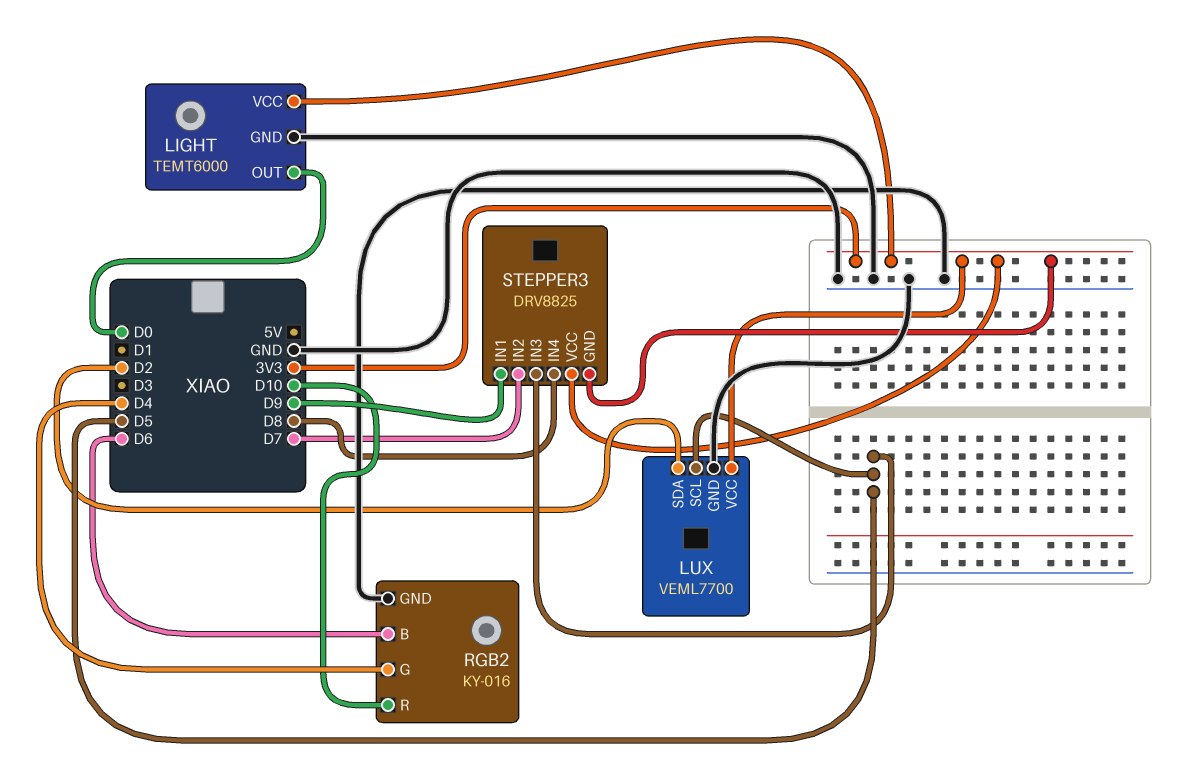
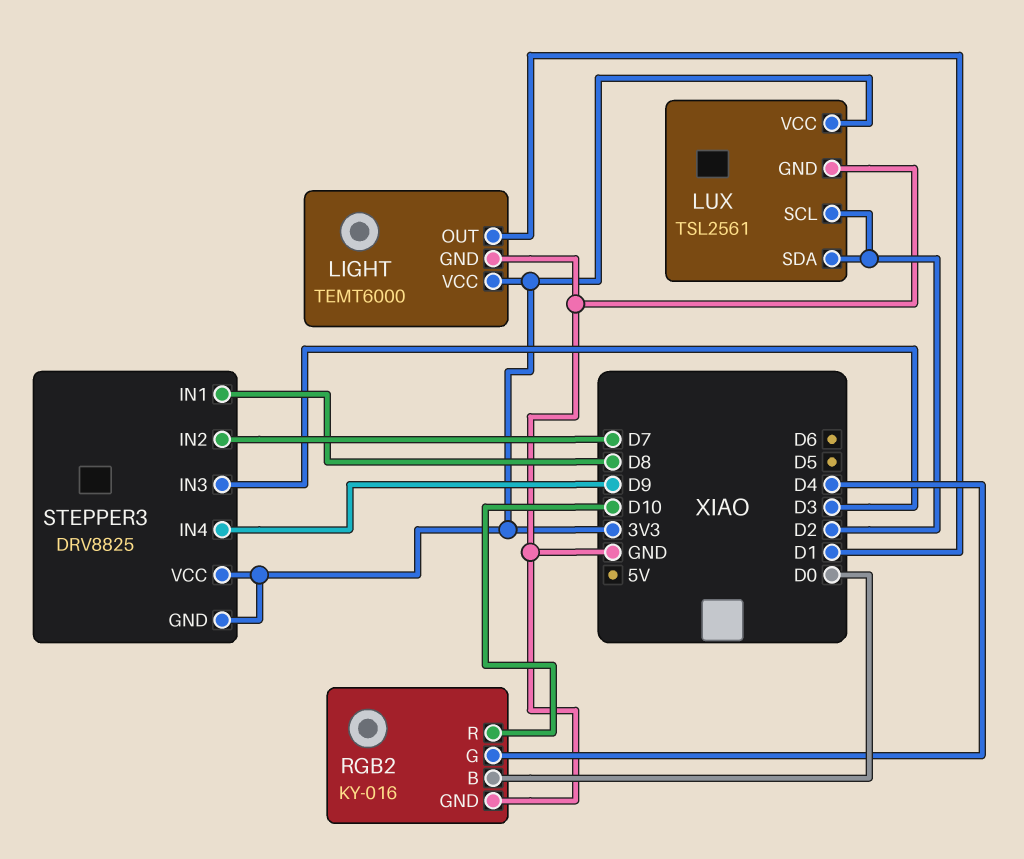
LIGHT pin OUT: D0 -> D1
LUX: VEML7700 -> TSL2561
LUX pin SCL: D5 -> D2
RGB2 pin B: D6 -> D0
STEPPER3 pin IN1: D9 -> D8
STEPPER3 pin IN3: D5 -> D3
STEPPER3 pin IN4: D8 -> D9

